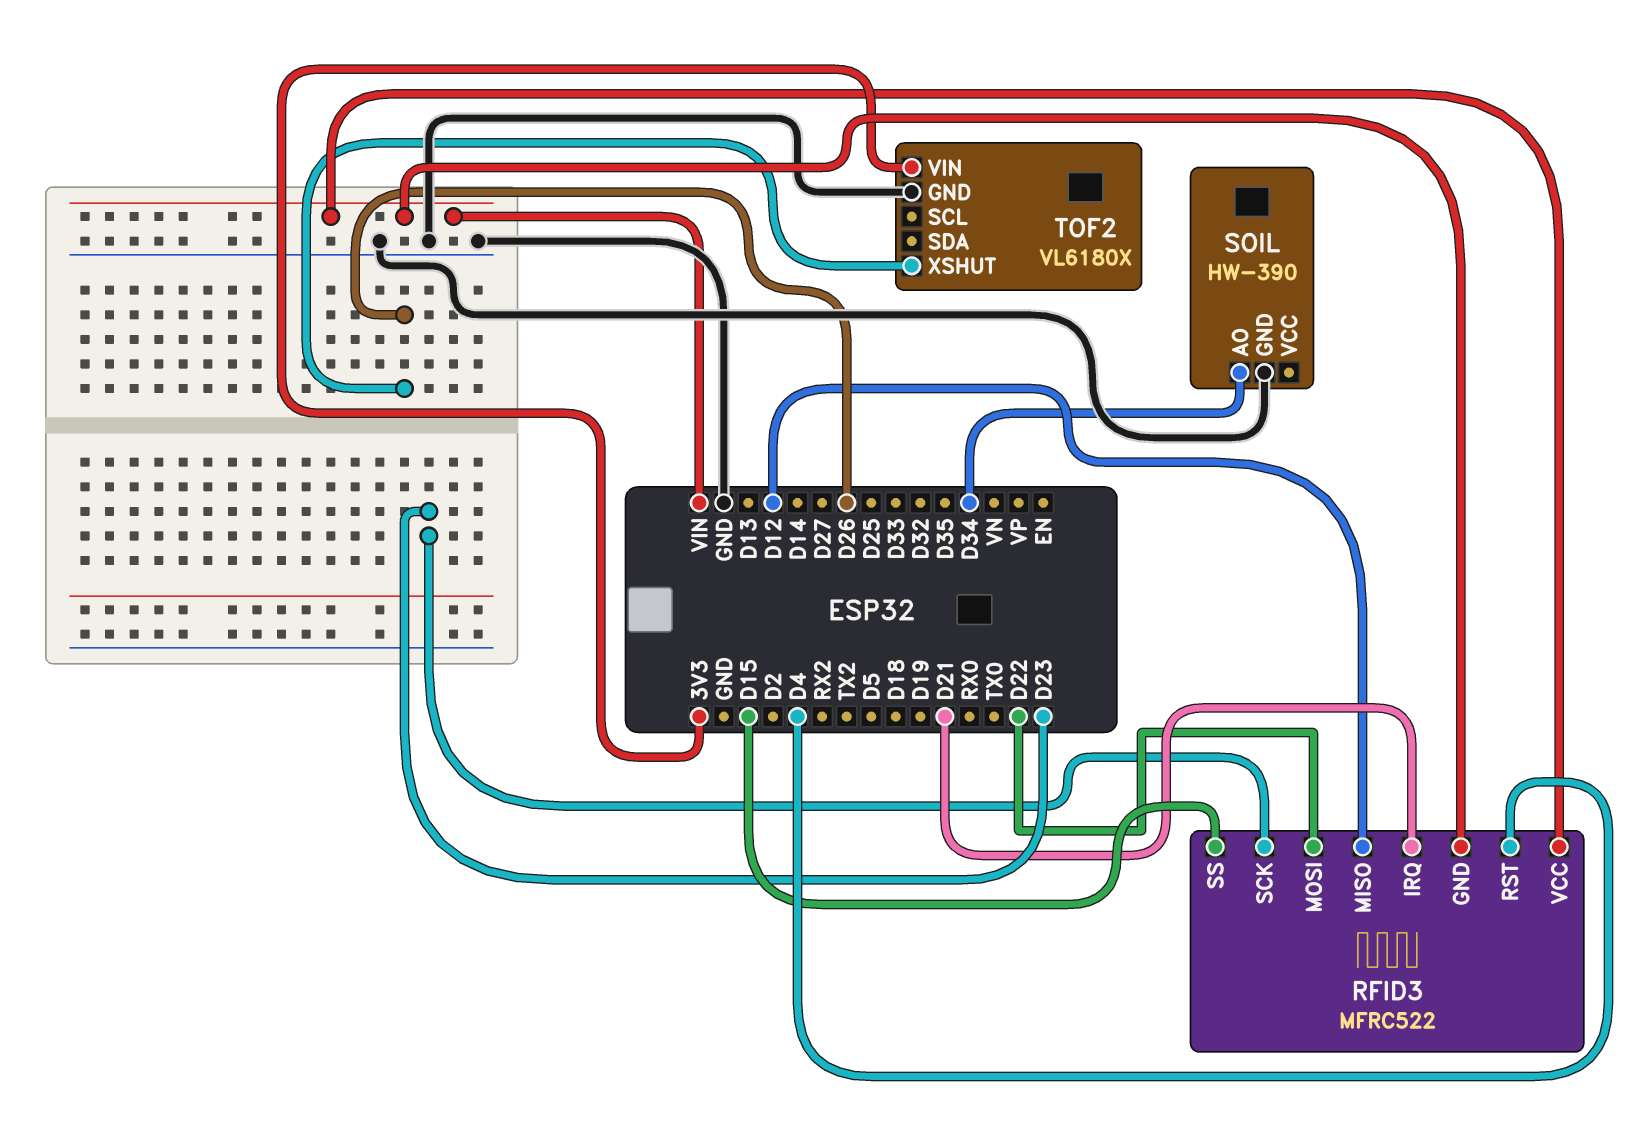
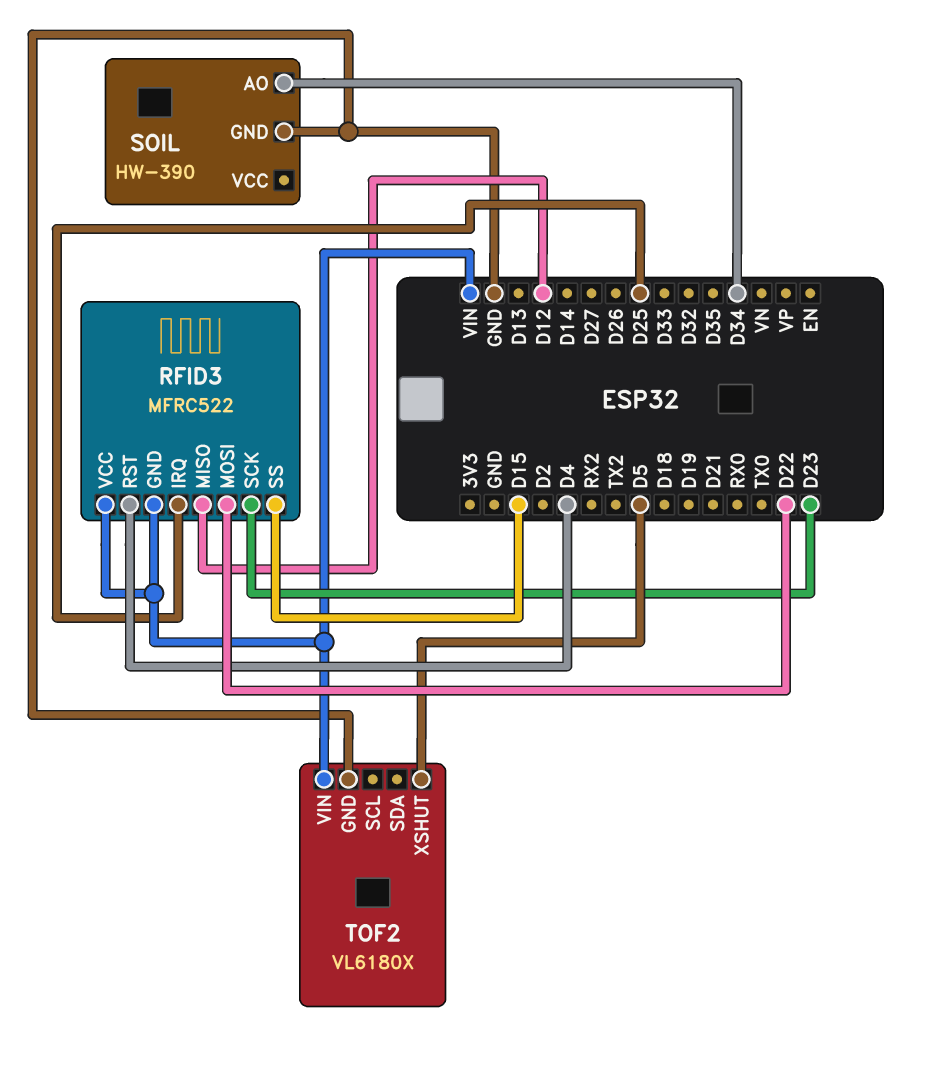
RFID3 pin IRQ: D21 -> D25
TOF2 pin VIN: 3V3 -> VIN
TOF2 pin XSHUT: D26 -> D5

